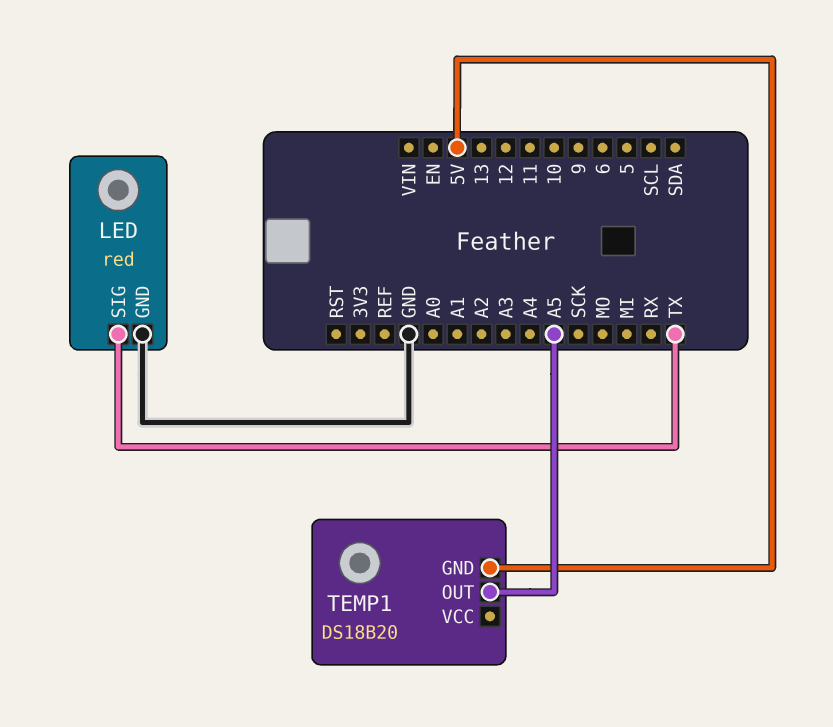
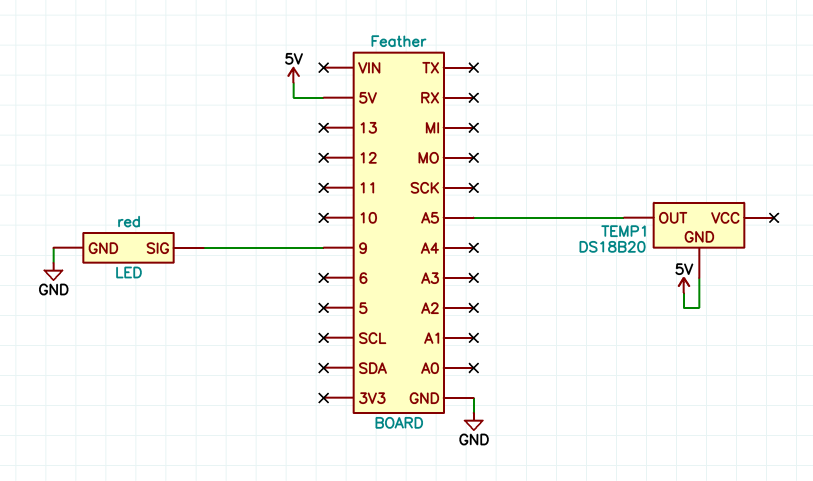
LED pin SIG: TX -> 9

